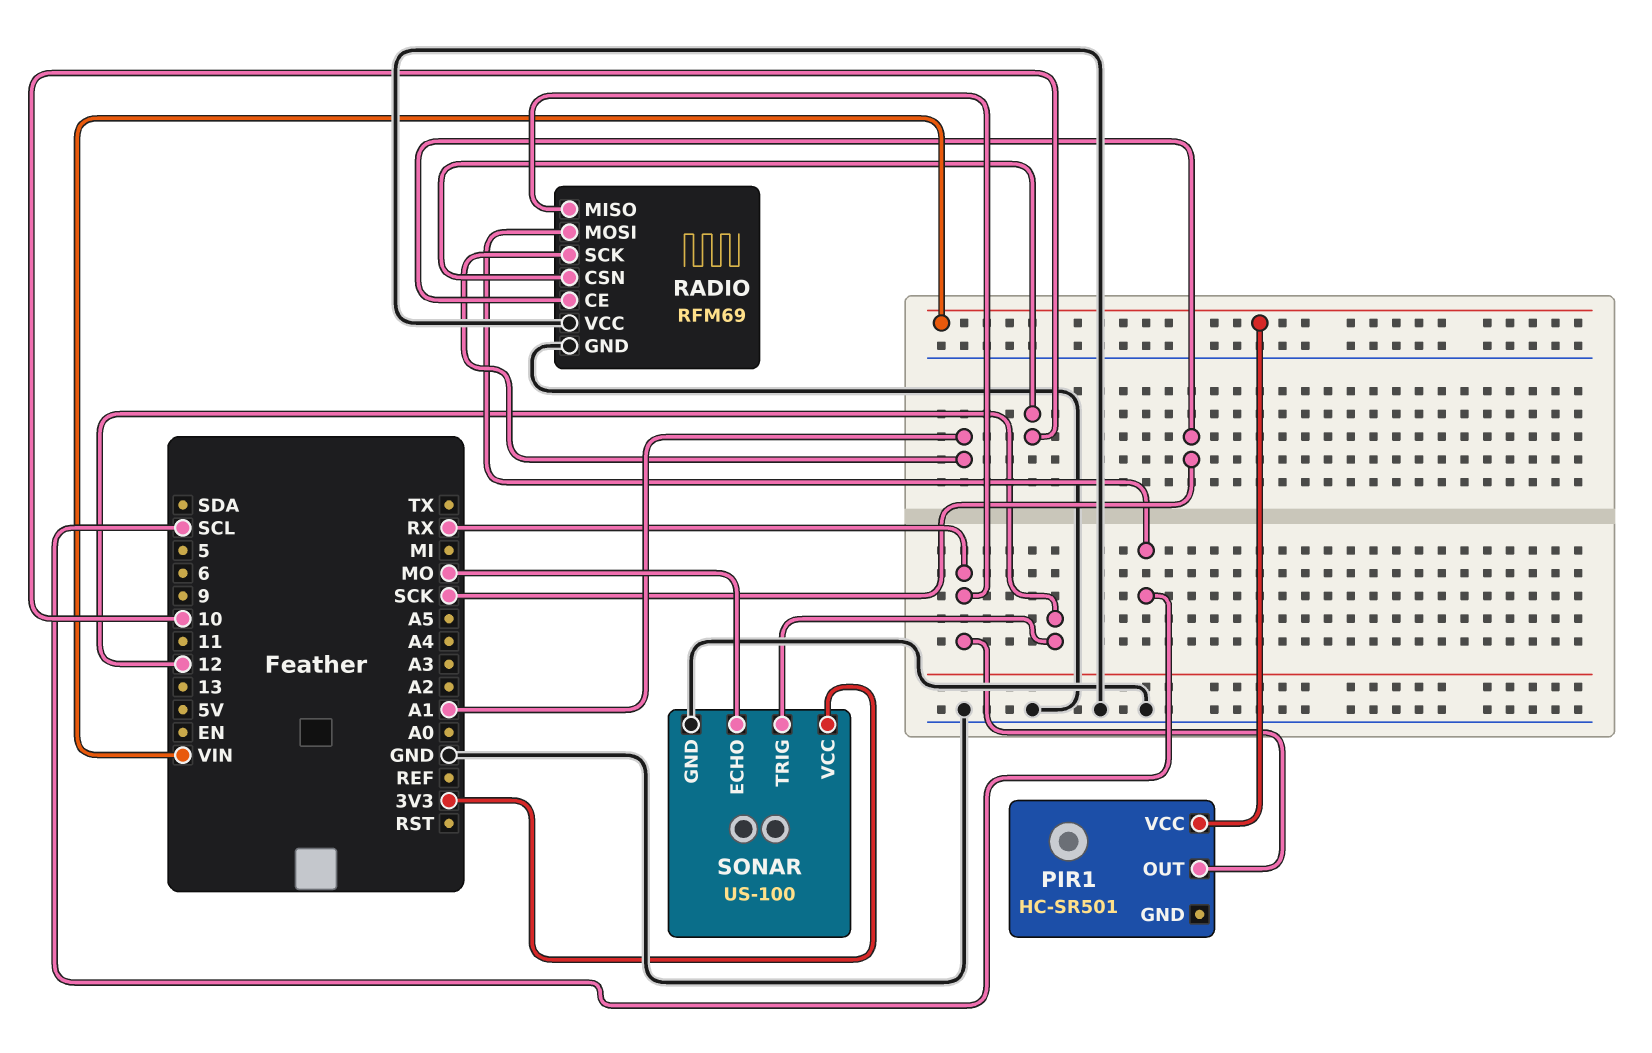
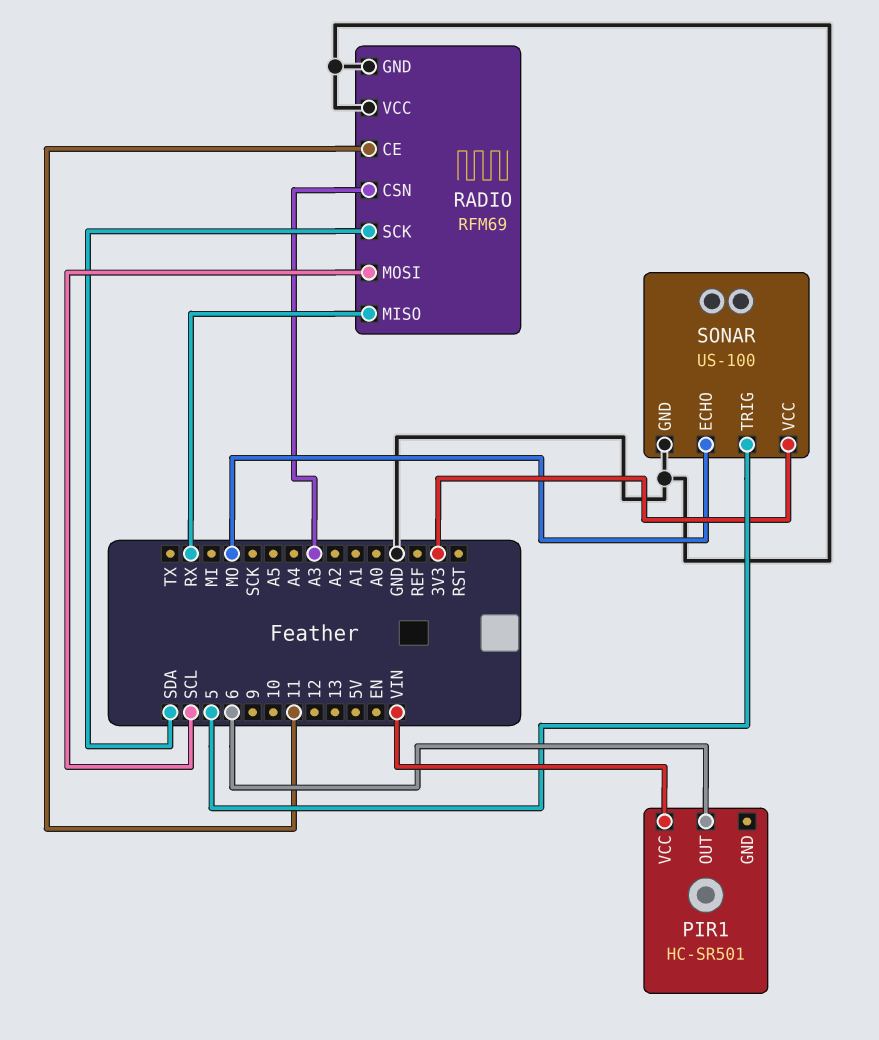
PIR1 pin OUT: RX -> 6
RADIO pin CE: SCK -> 11
RADIO pin CSN: 10 -> A3
RADIO pin SCK: A1 -> SDA
SONAR pin TRIG: 12 -> 5

